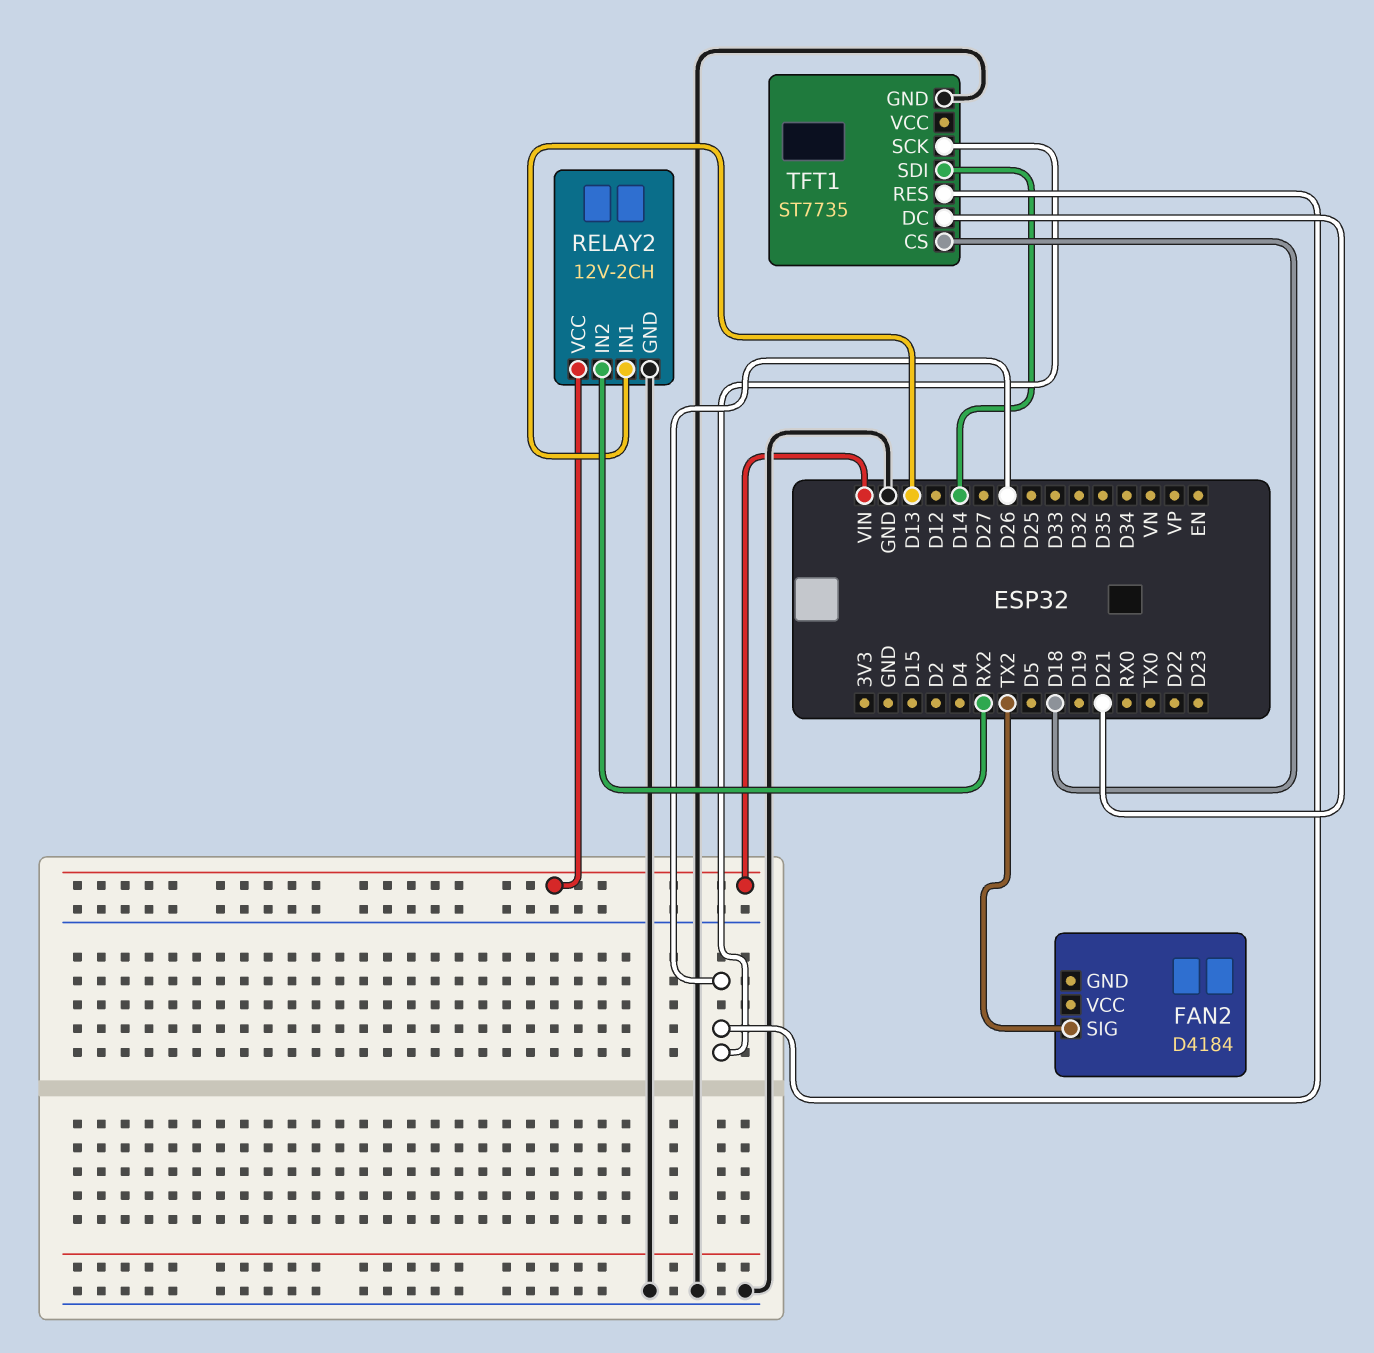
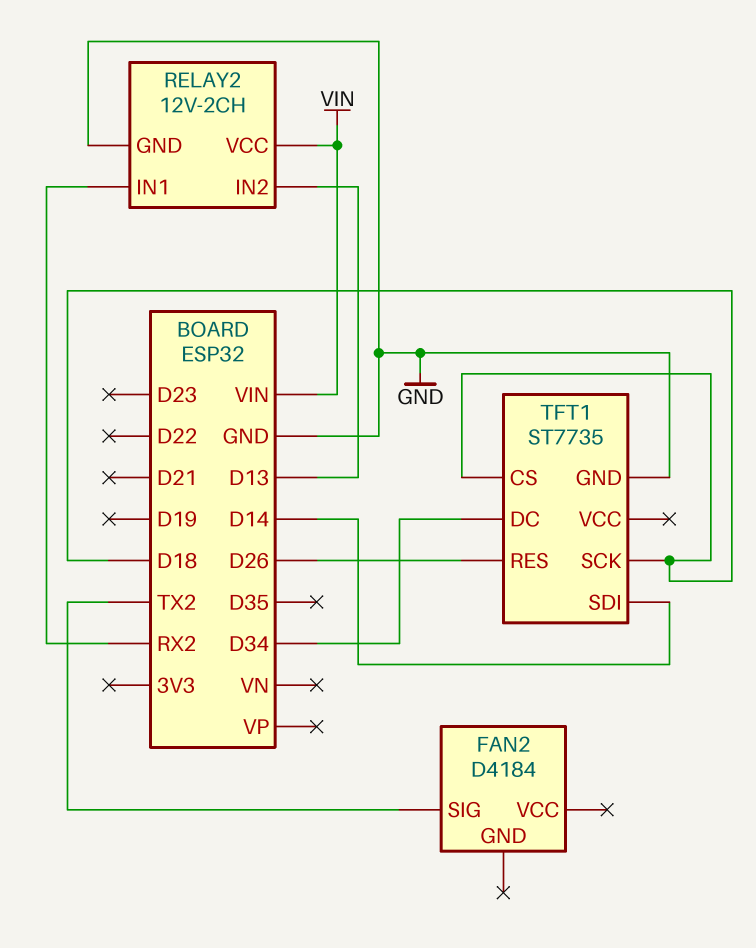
RELAY2 pin IN1: D13 -> RX2
RELAY2 pin IN2: RX2 -> D13
TFT1 pin DC: D21 -> D34
TFT1 pin SCK: D26 -> D18

